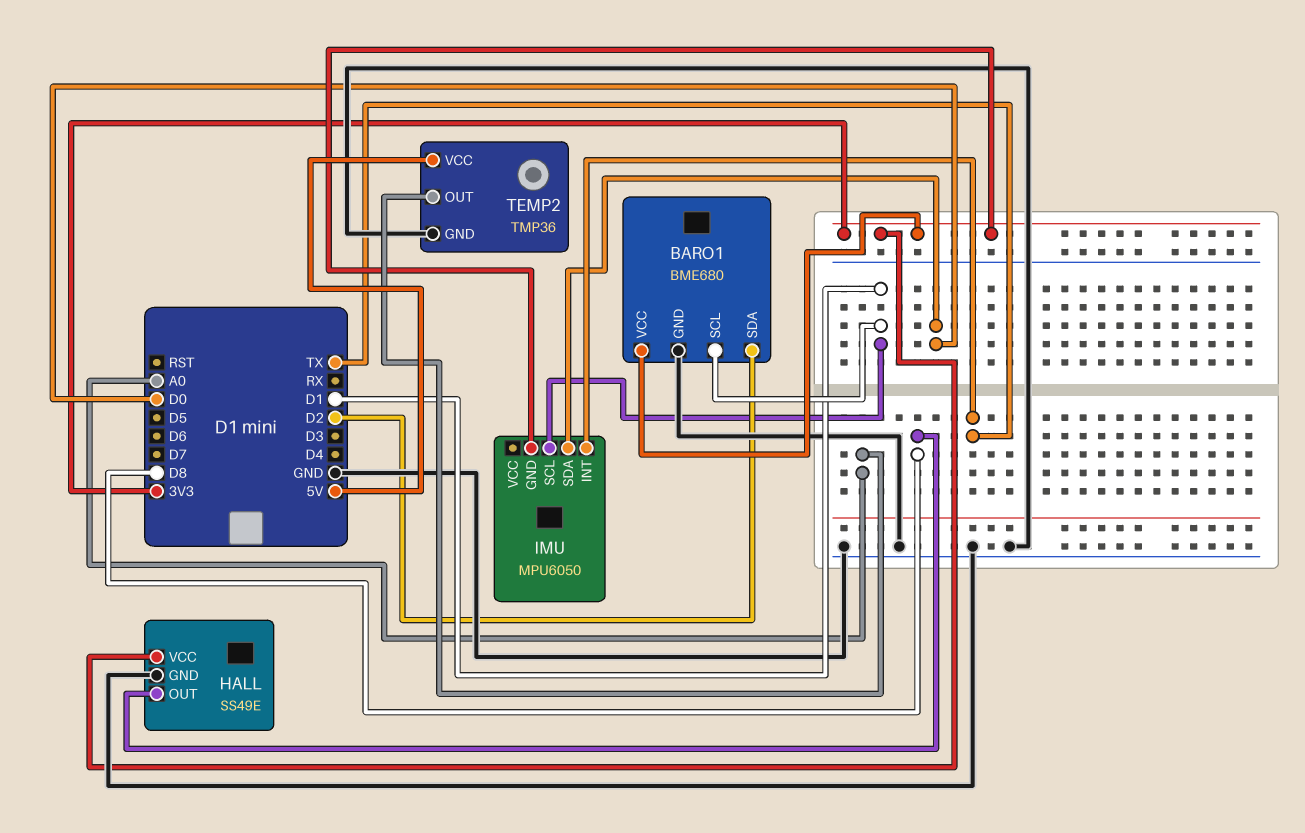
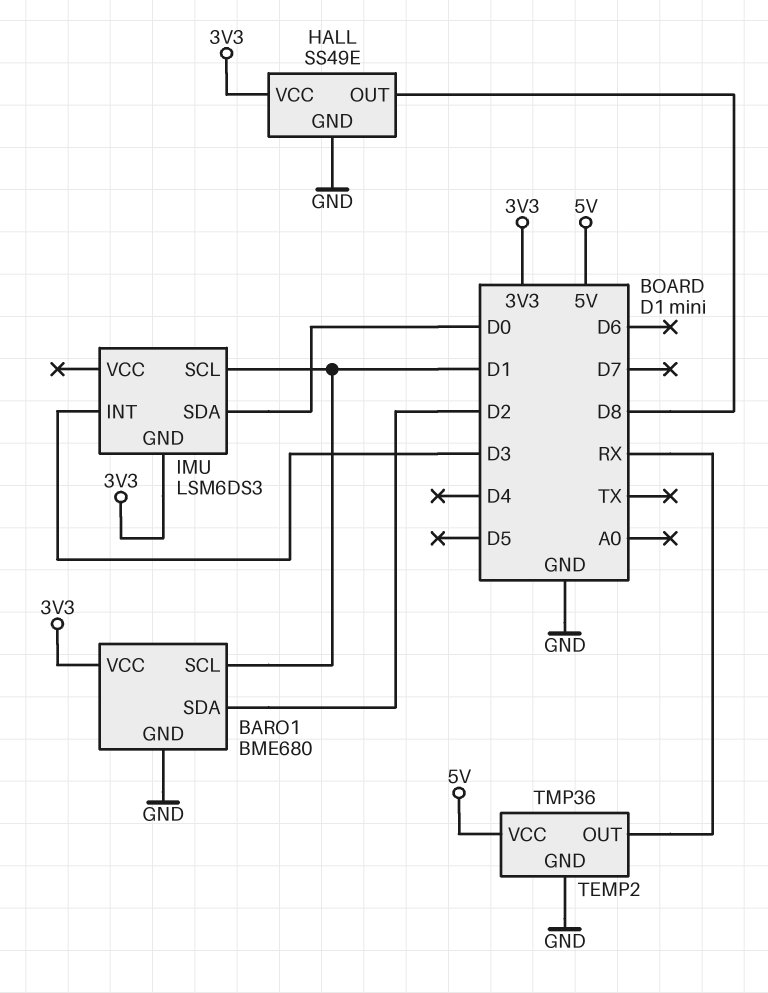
IMU: MPU6050 -> LSM6DS3
IMU pin INT: TX -> D3
TEMP2 pin OUT: A0 -> RX

